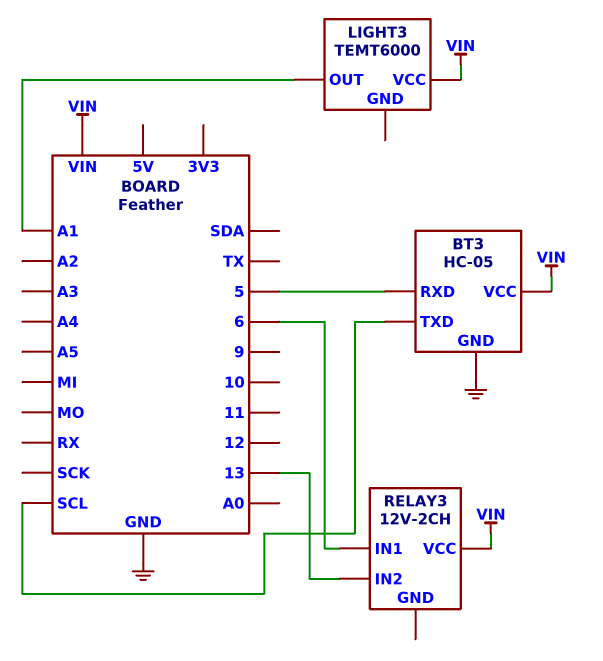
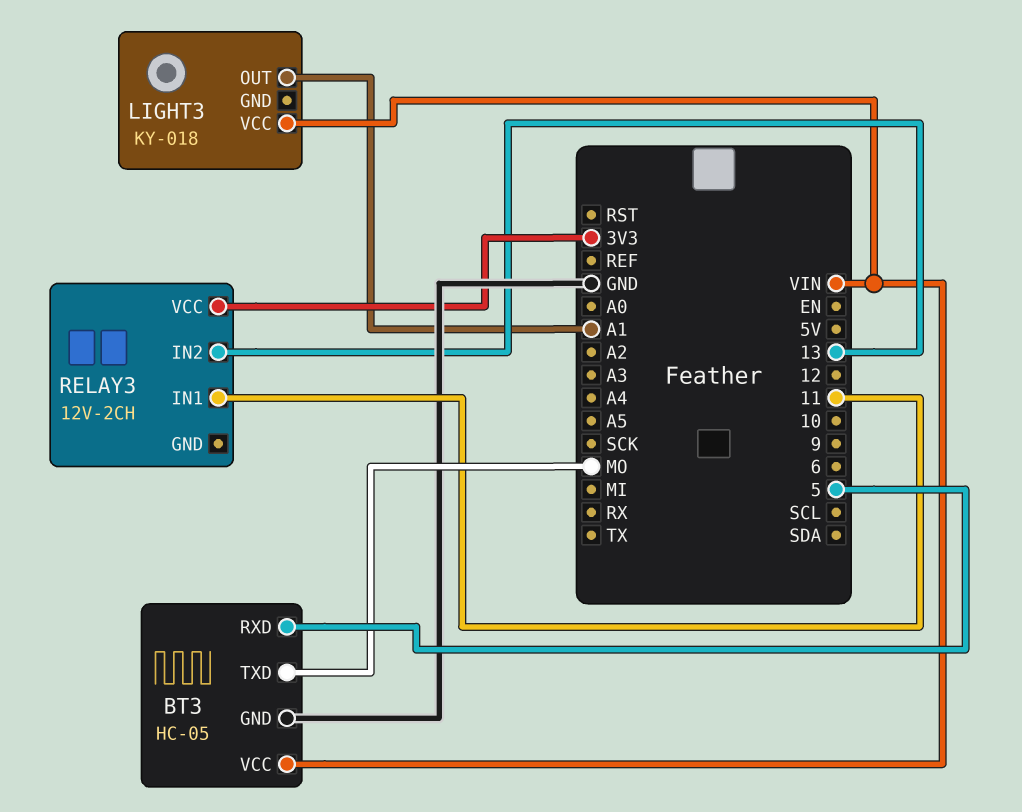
BT3 pin TXD: SCL -> MO
LIGHT3: TEMT6000 -> KY-018
RELAY3 pin IN1: 6 -> 11
RELAY3 pin VCC: VIN -> 3V3

